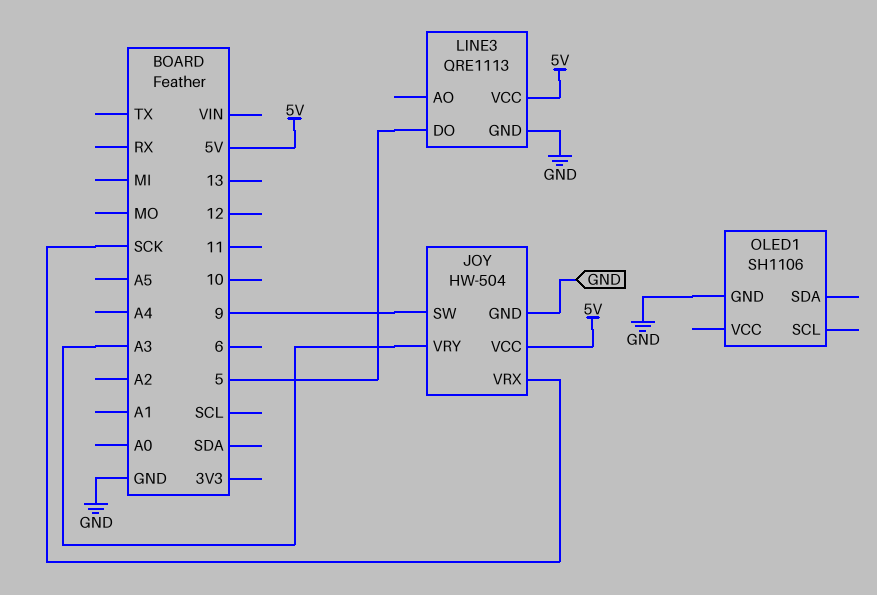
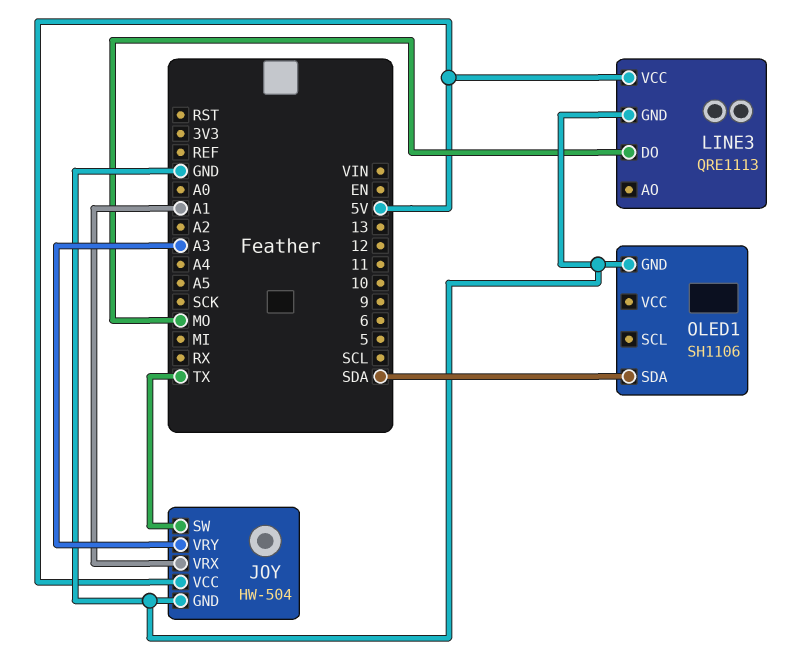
JOY pin SW: 9 -> TX
JOY pin VRX: SCK -> A1
LINE3 pin DO: 5 -> MO
OLED1 pin SDA: none -> SDA

